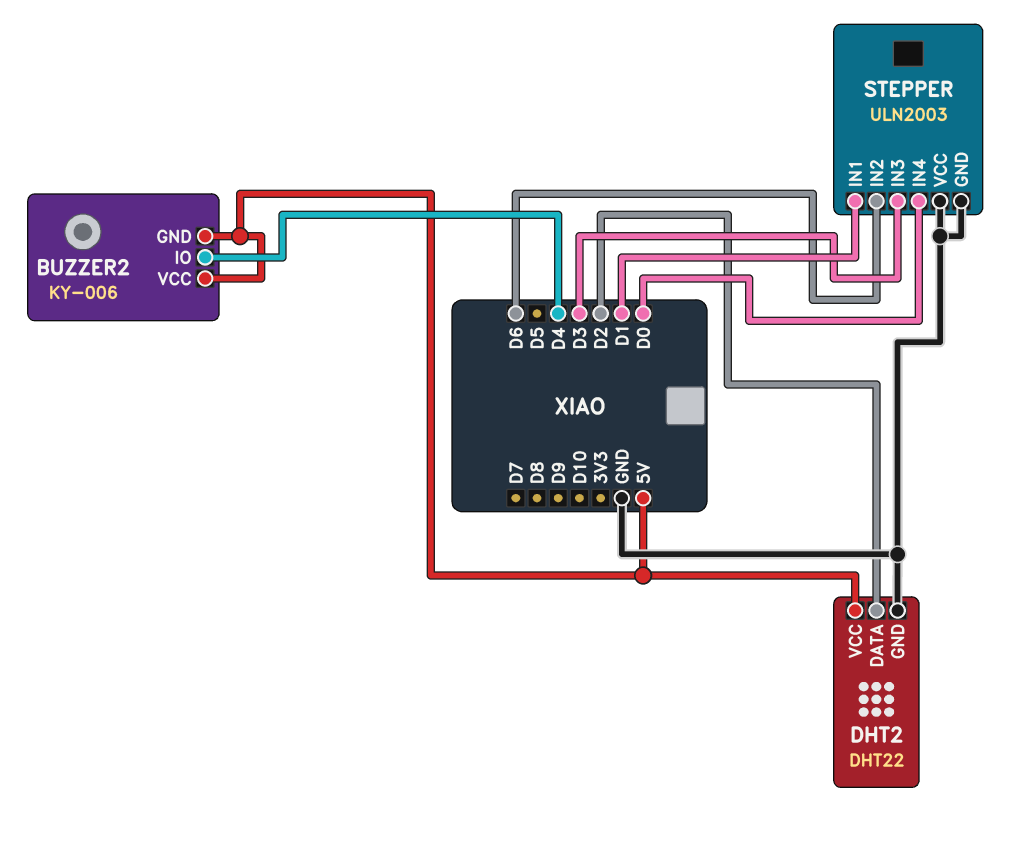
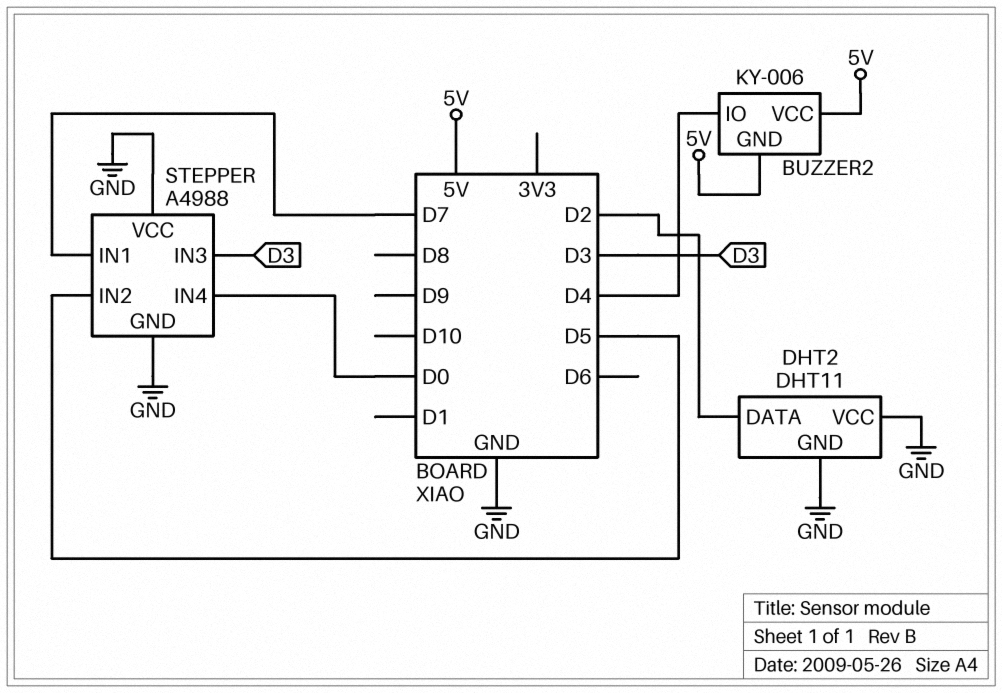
DHT2: DHT22 -> DHT11
DHT2 pin VCC: 5V -> GND
STEPPER: ULN2003 -> A4988
STEPPER pin IN1: D1 -> D7
STEPPER pin IN2: D6 -> D5

